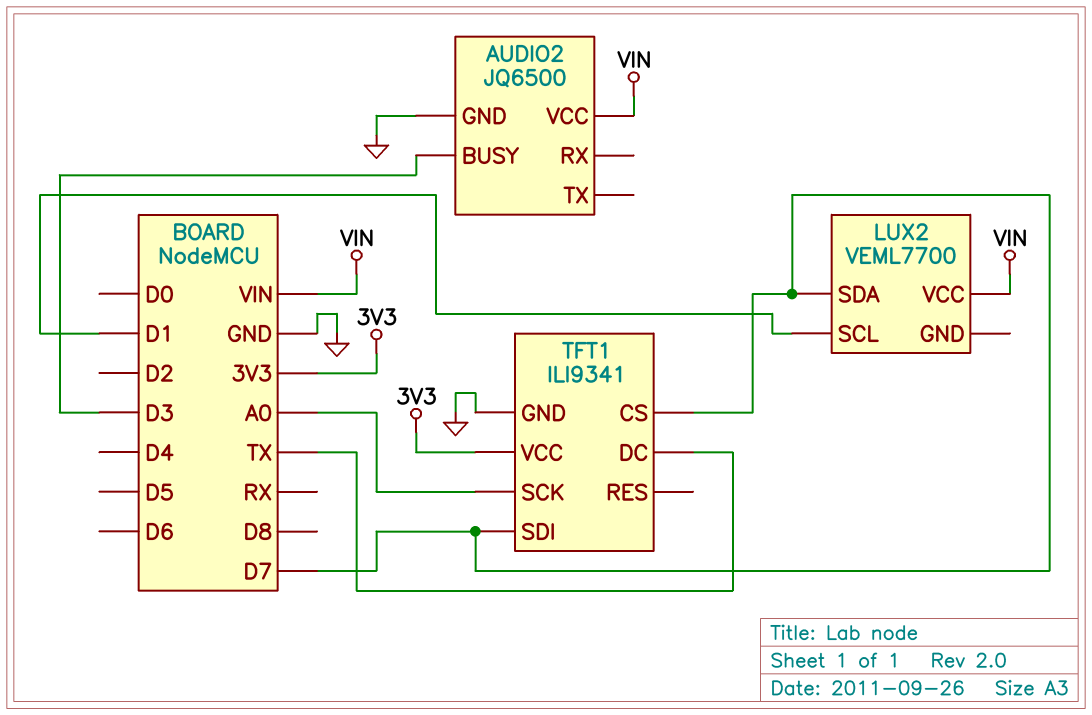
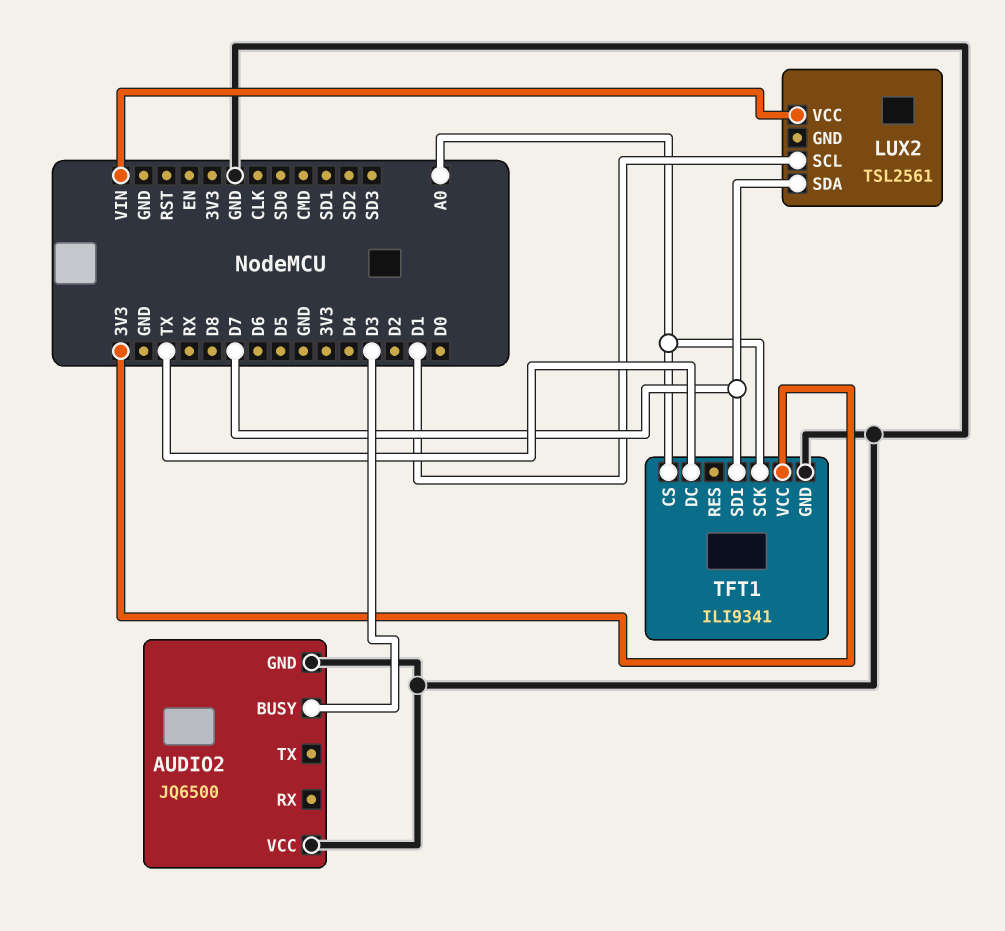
AUDIO2 pin VCC: VIN -> GND
LUX2: VEML7700 -> TSL2561
TFT1 pin CS: D7 -> A0

